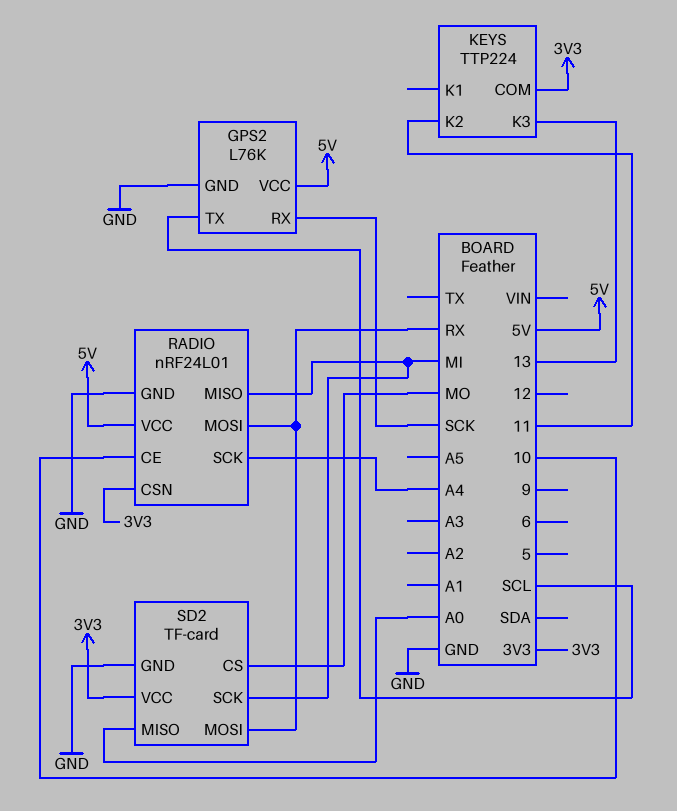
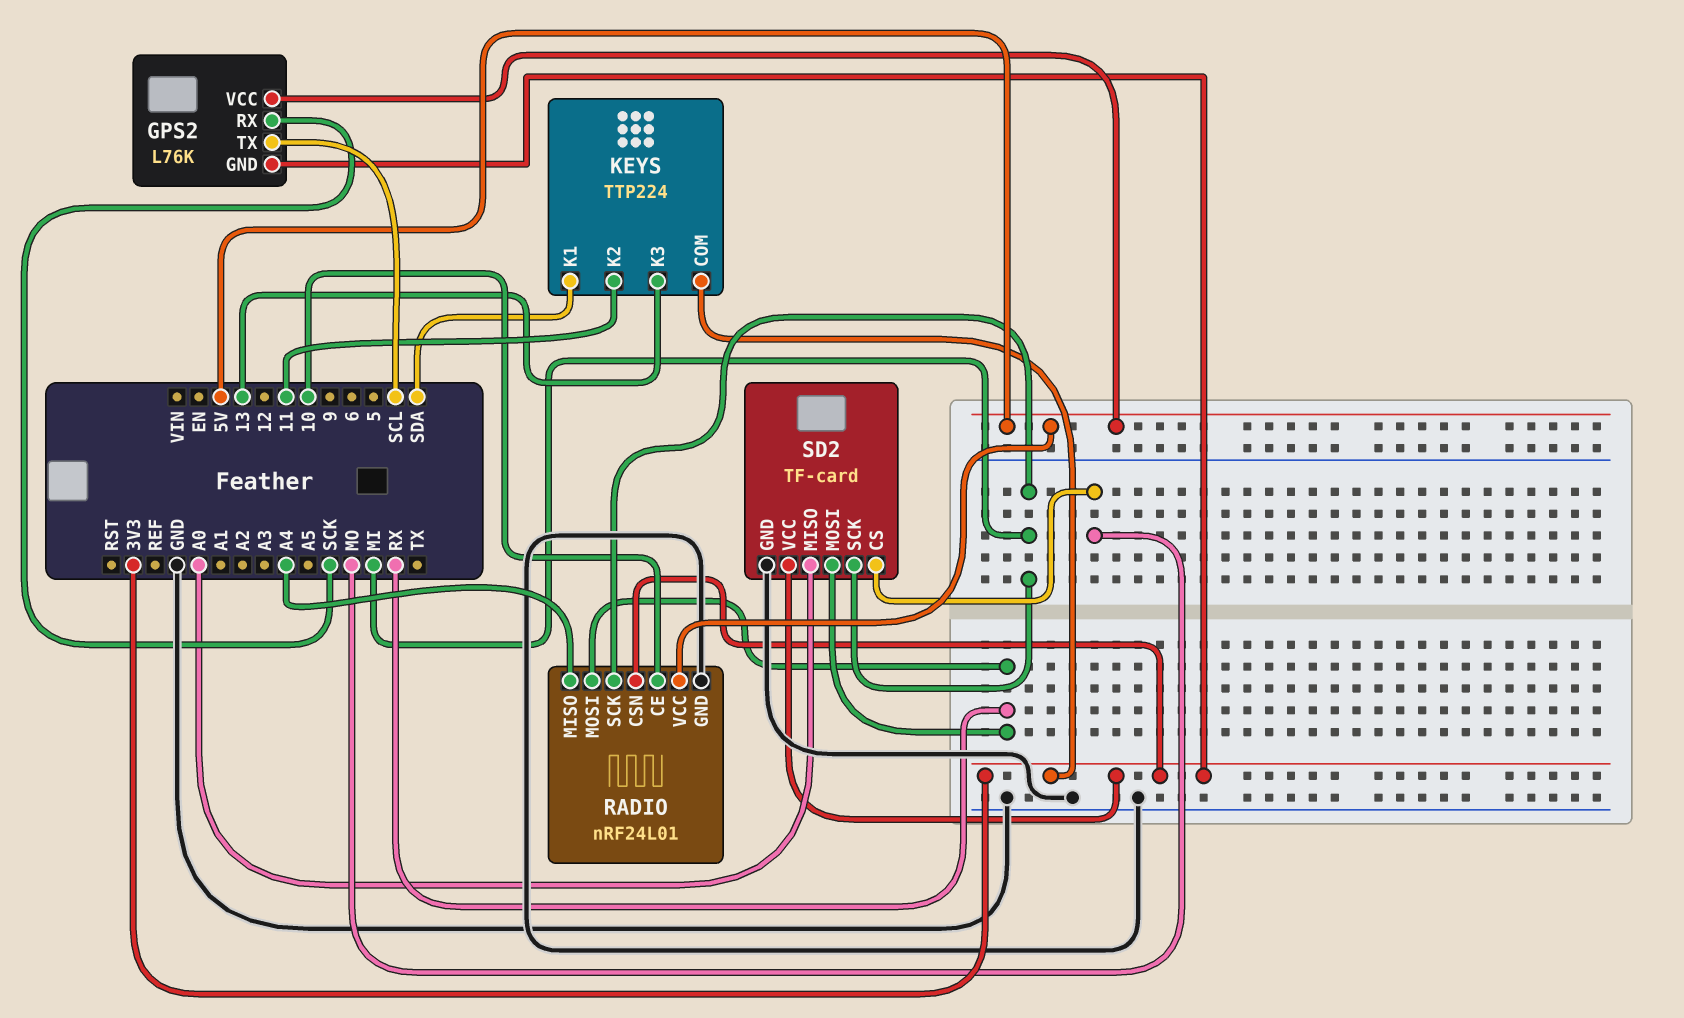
GPS2 pin GND: GND -> 3V3
KEYS pin K1: none -> SDA
RADIO pin MISO: MI -> A4
RADIO pin SCK: A4 -> MI

